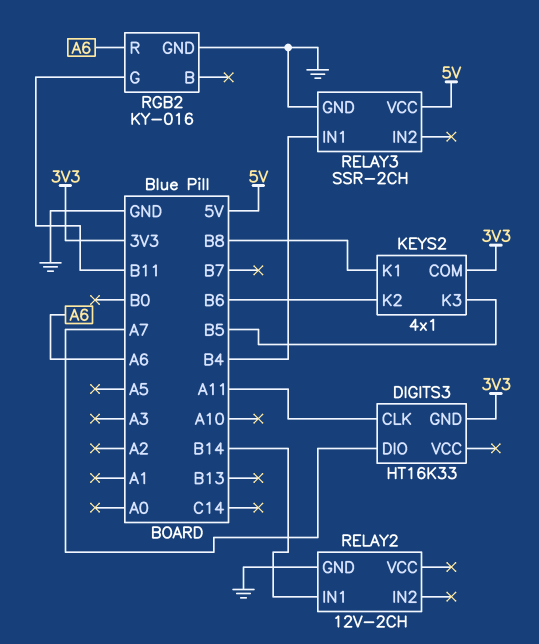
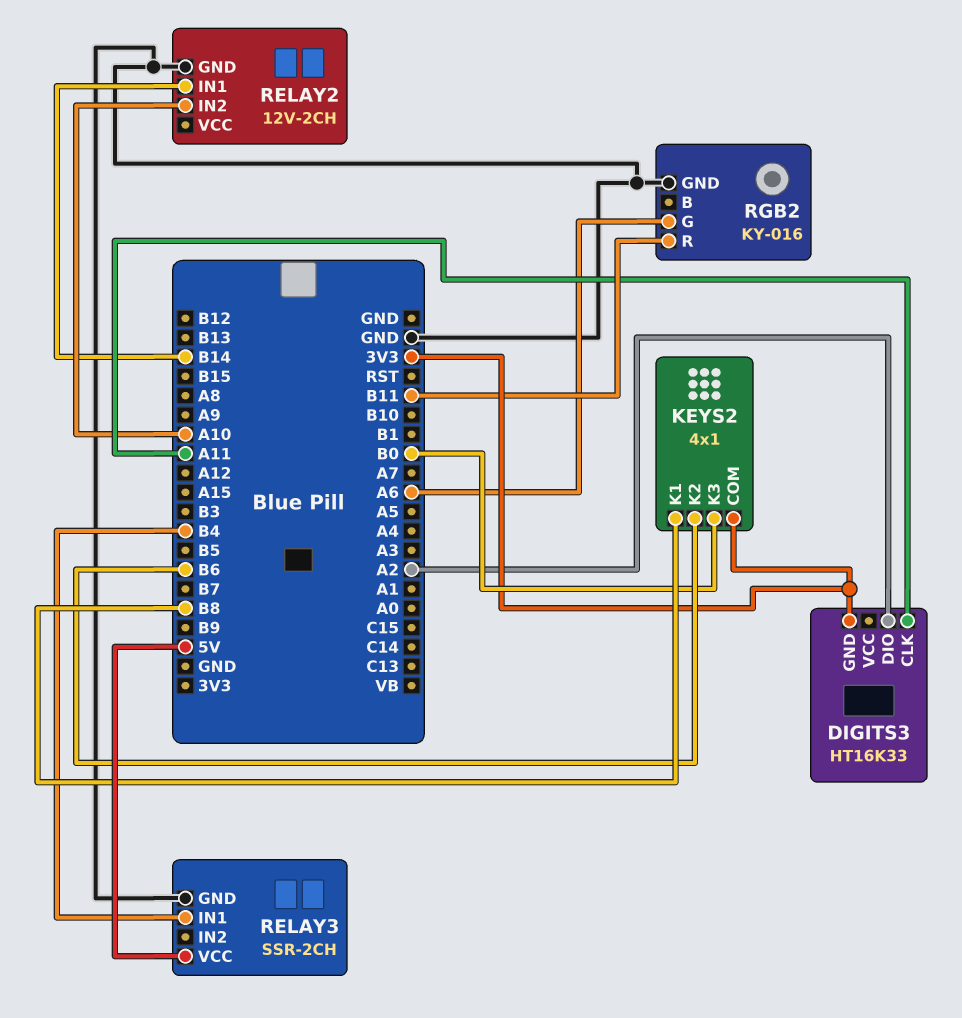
DIGITS3 pin DIO: A7 -> A2
KEYS2 pin K3: B5 -> B0
RELAY2 pin IN2: none -> A10
RGB2 pin G: B11 -> A6
RGB2 pin R: A6 -> B11

